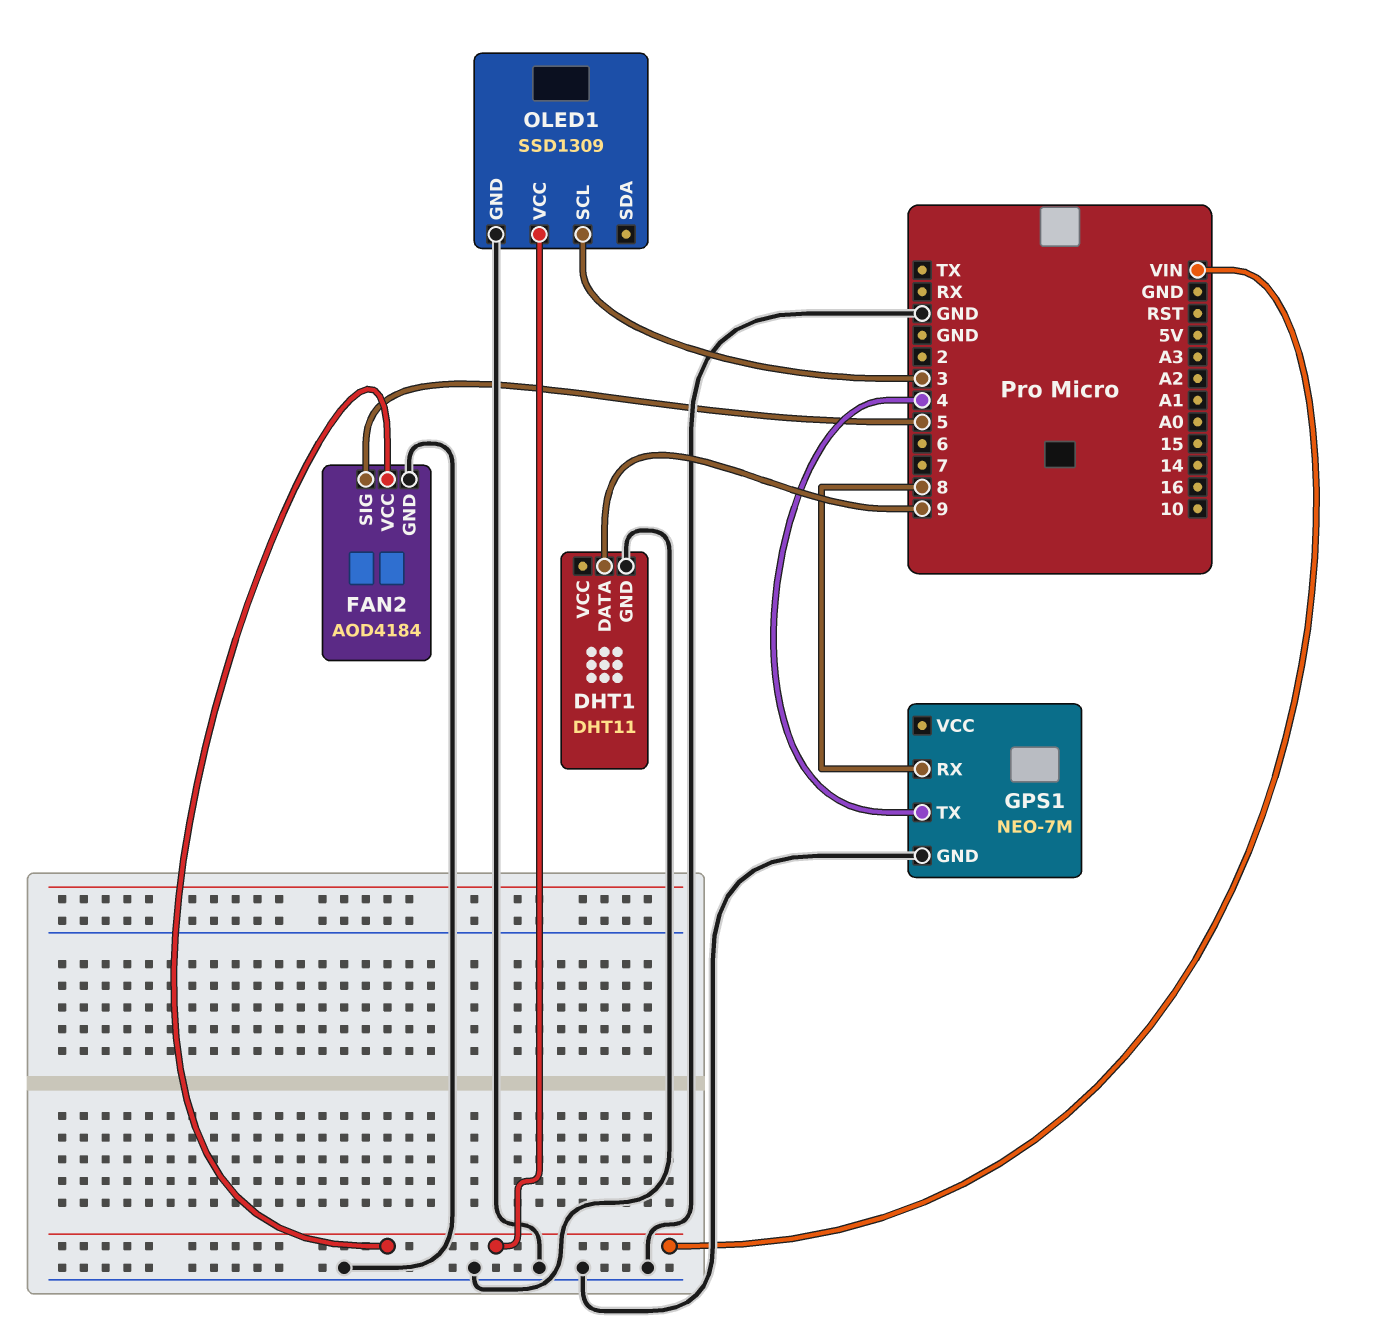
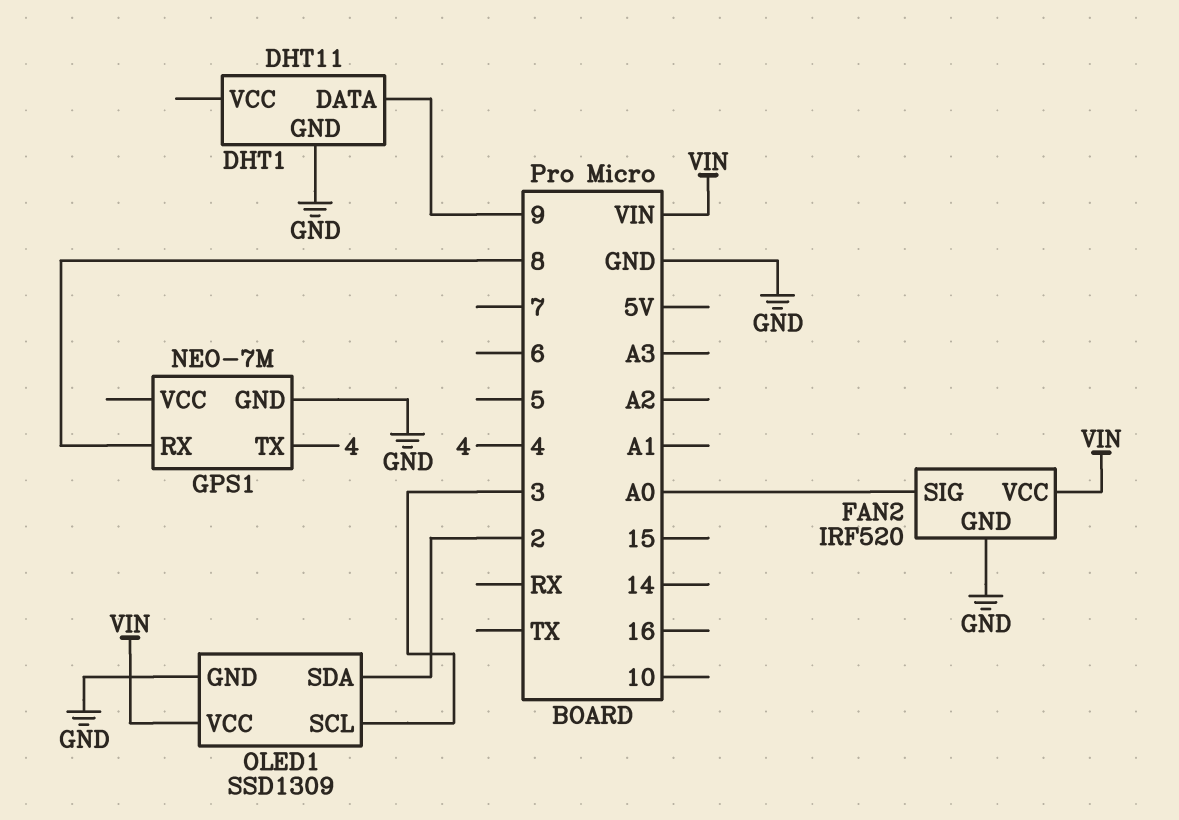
FAN2: AOD4184 -> IRF520
FAN2 pin SIG: 5 -> A0
OLED1 pin SDA: none -> 2

